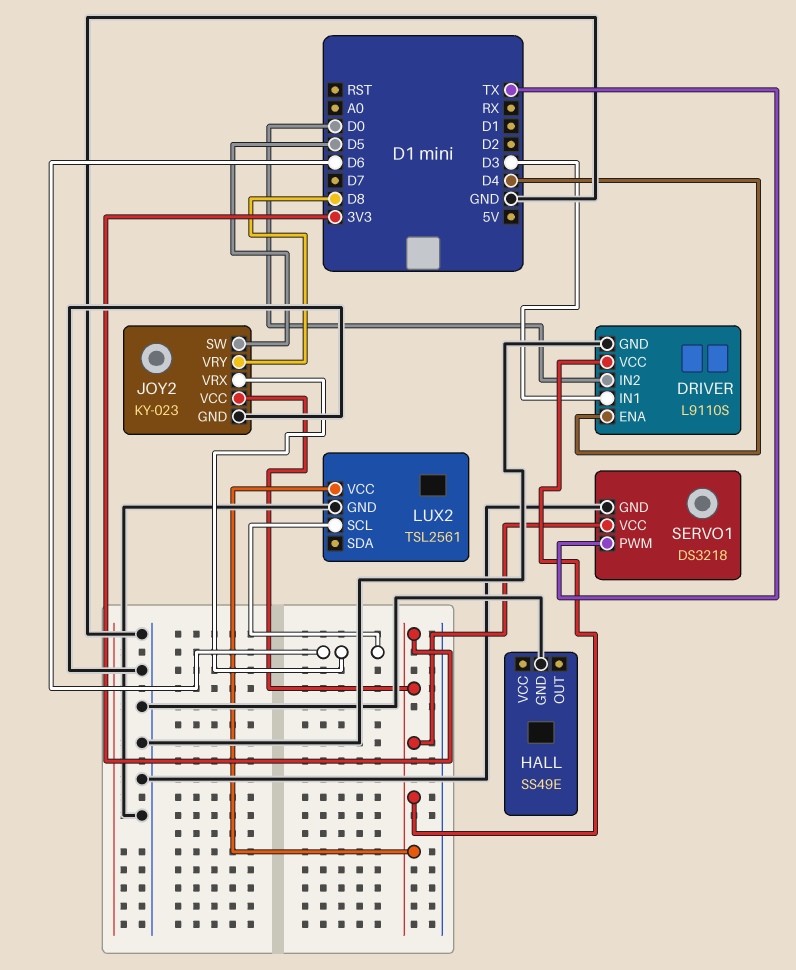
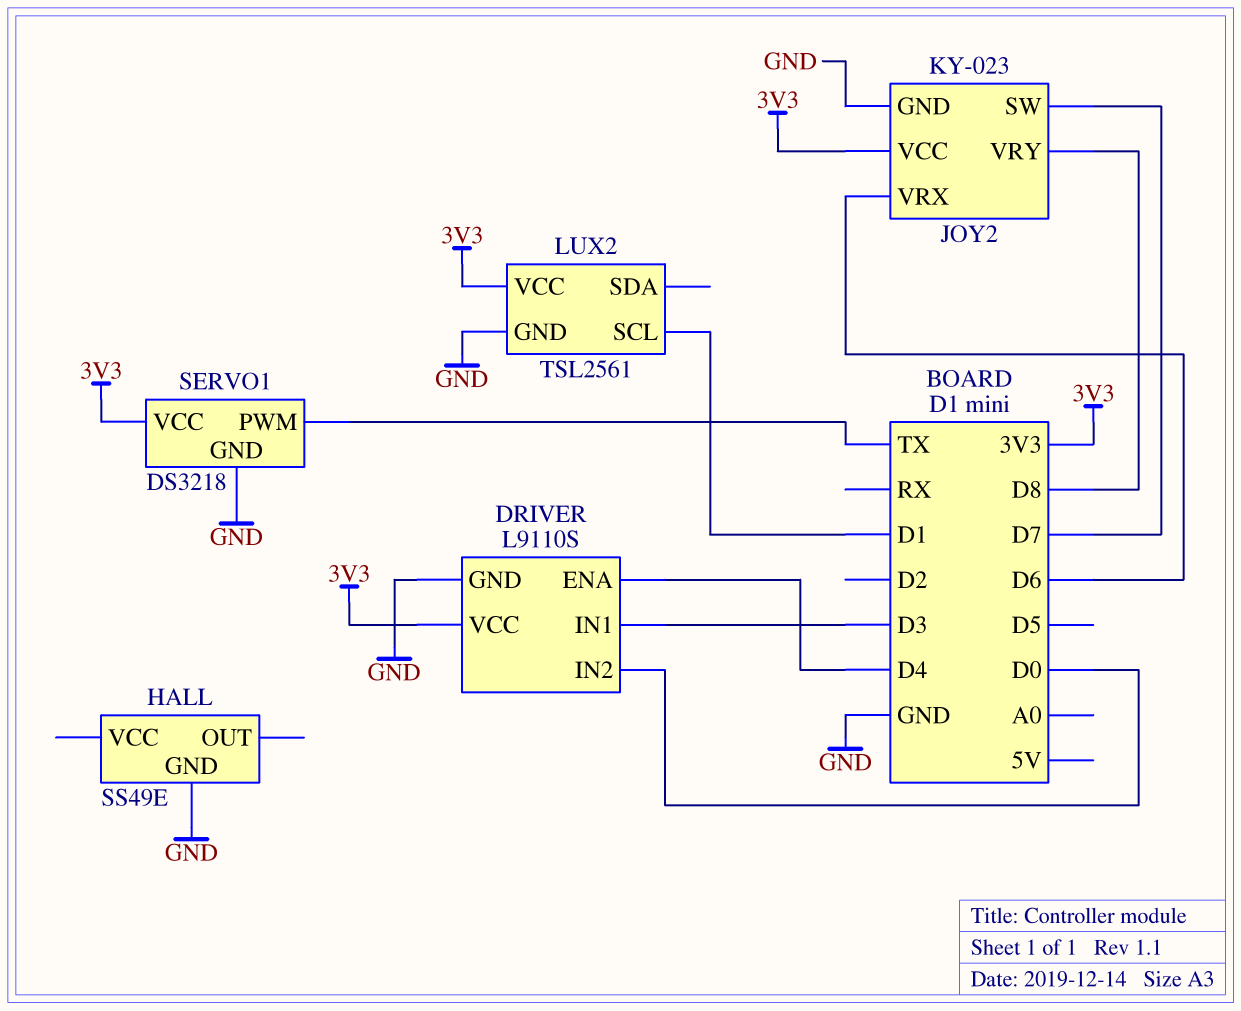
JOY2 pin SW: D5 -> D7
LUX2 pin SCL: D6 -> D1

